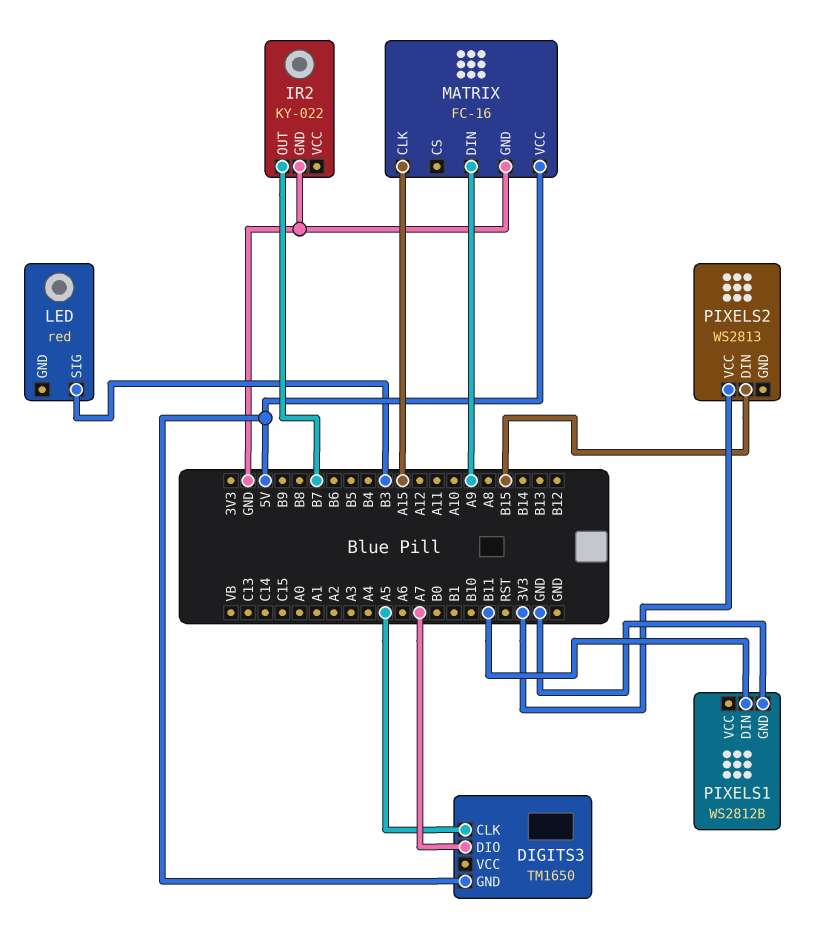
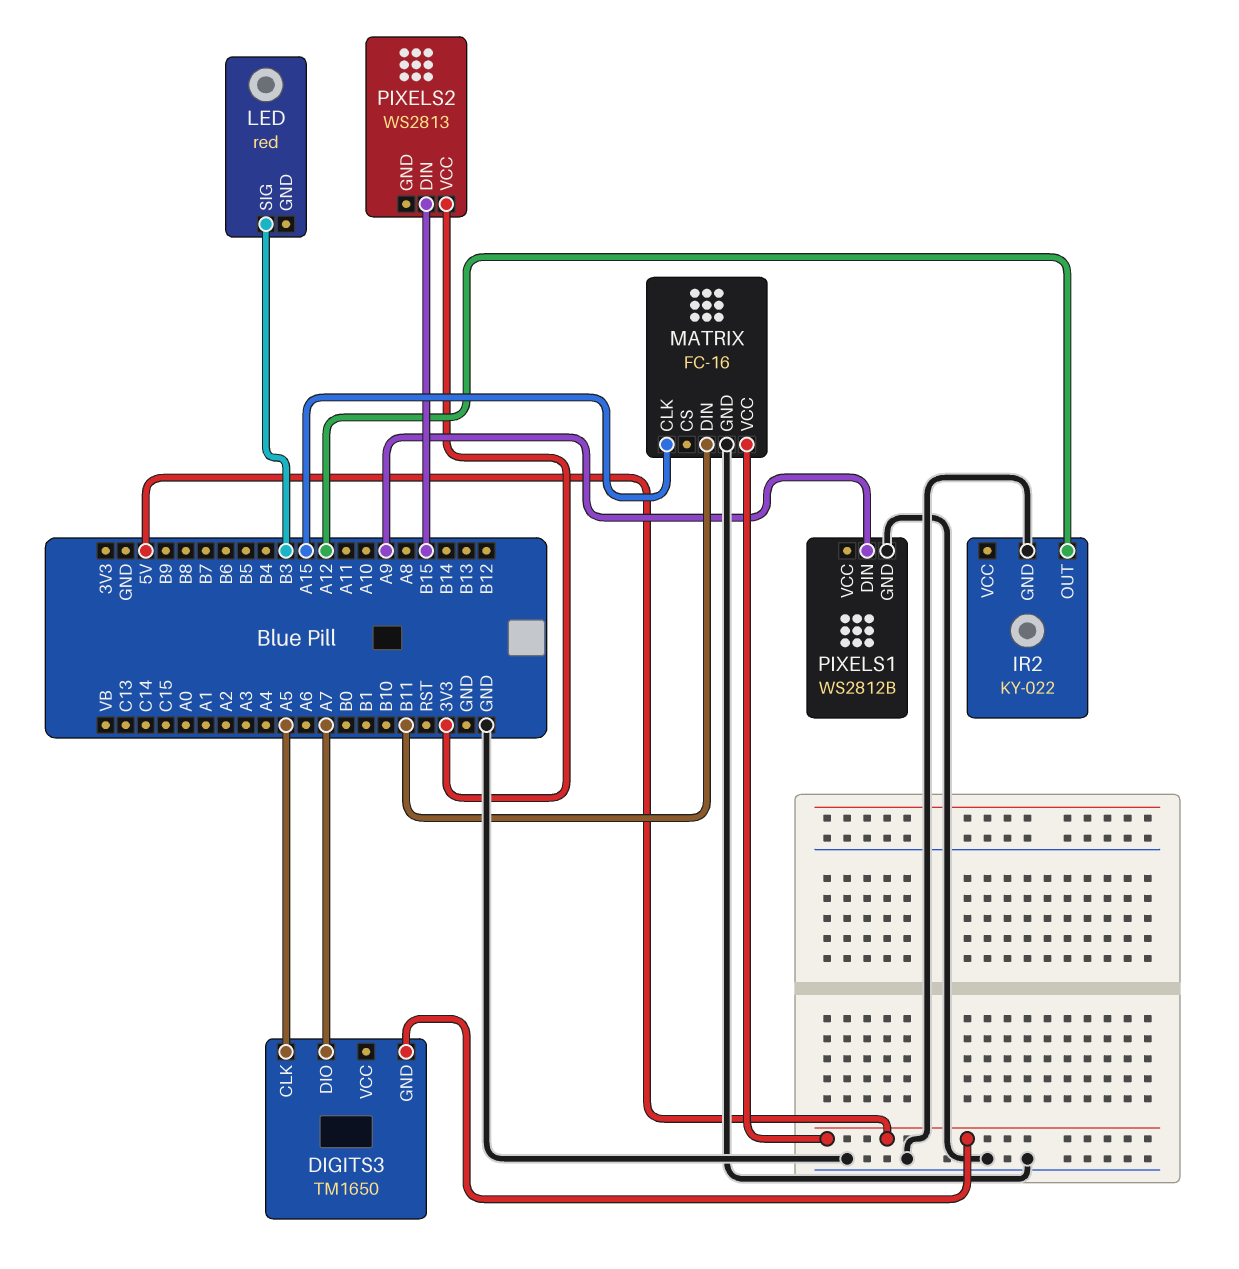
IR2 pin OUT: B7 -> A12
MATRIX pin DIN: A9 -> B11
PIXELS1 pin DIN: B11 -> A9

